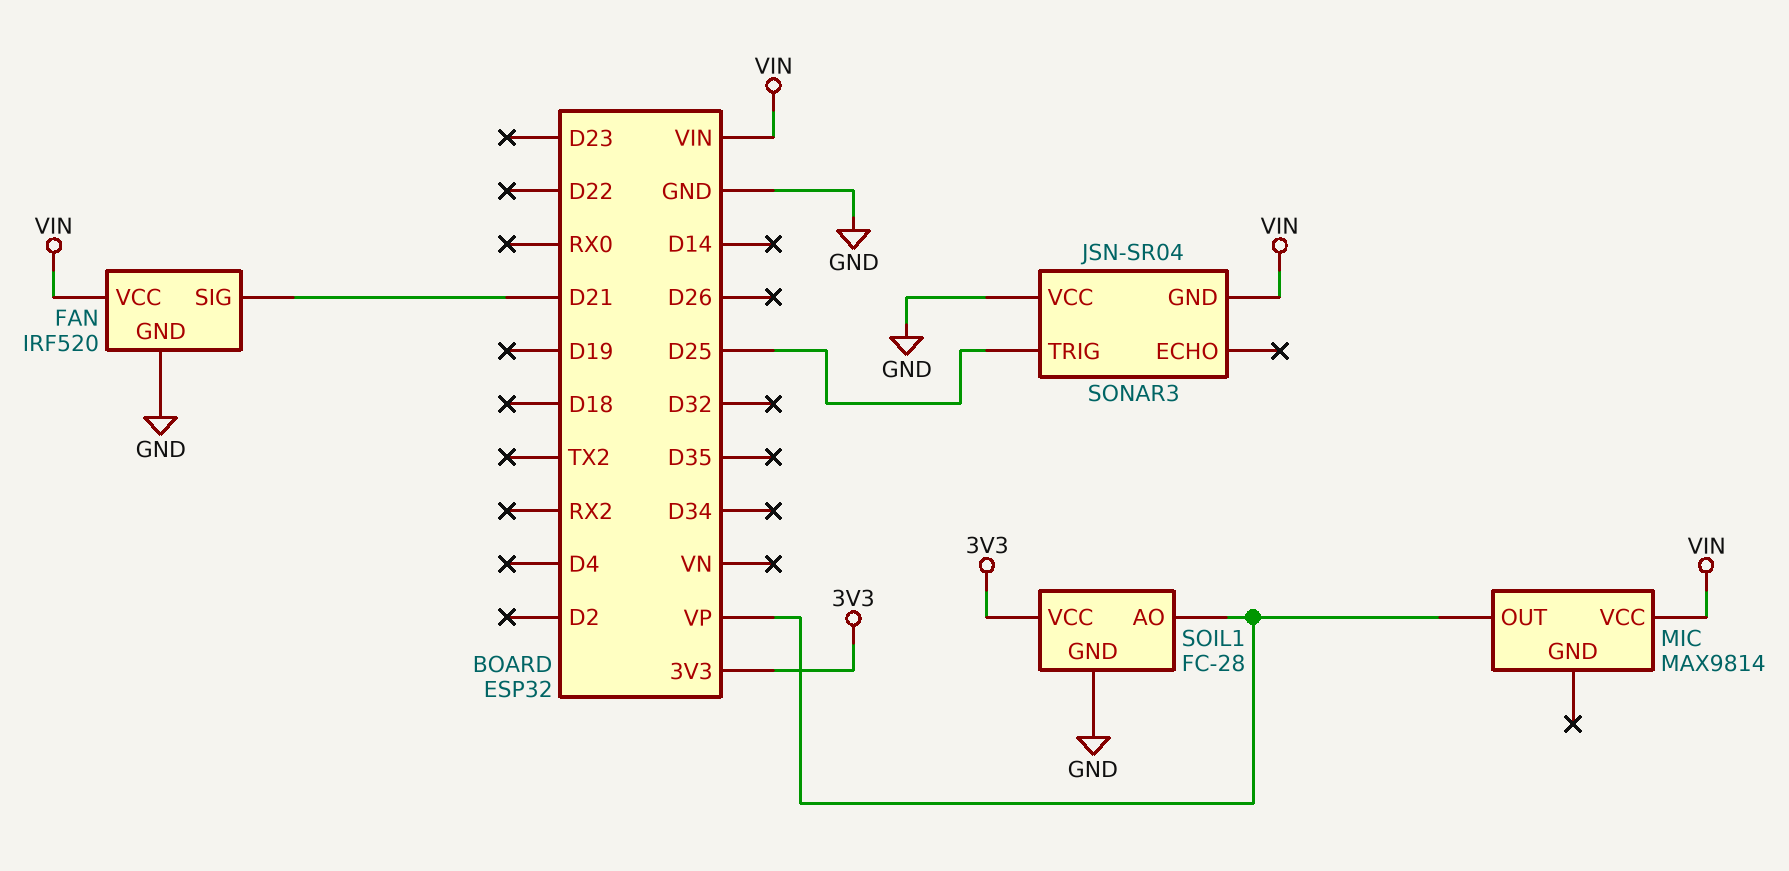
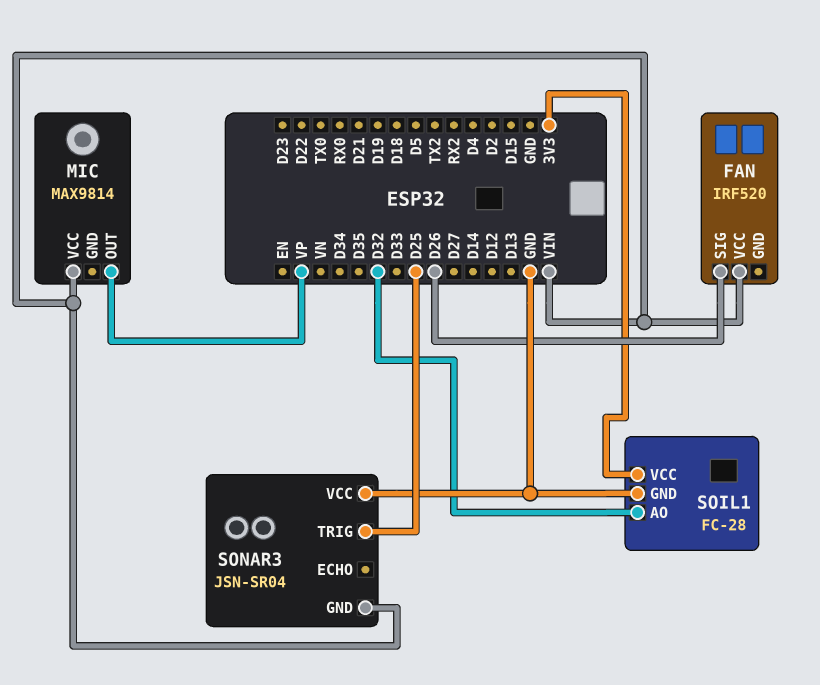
FAN pin GND: GND -> none
FAN pin SIG: D21 -> D26
SOIL1 pin AO: VP -> D32

